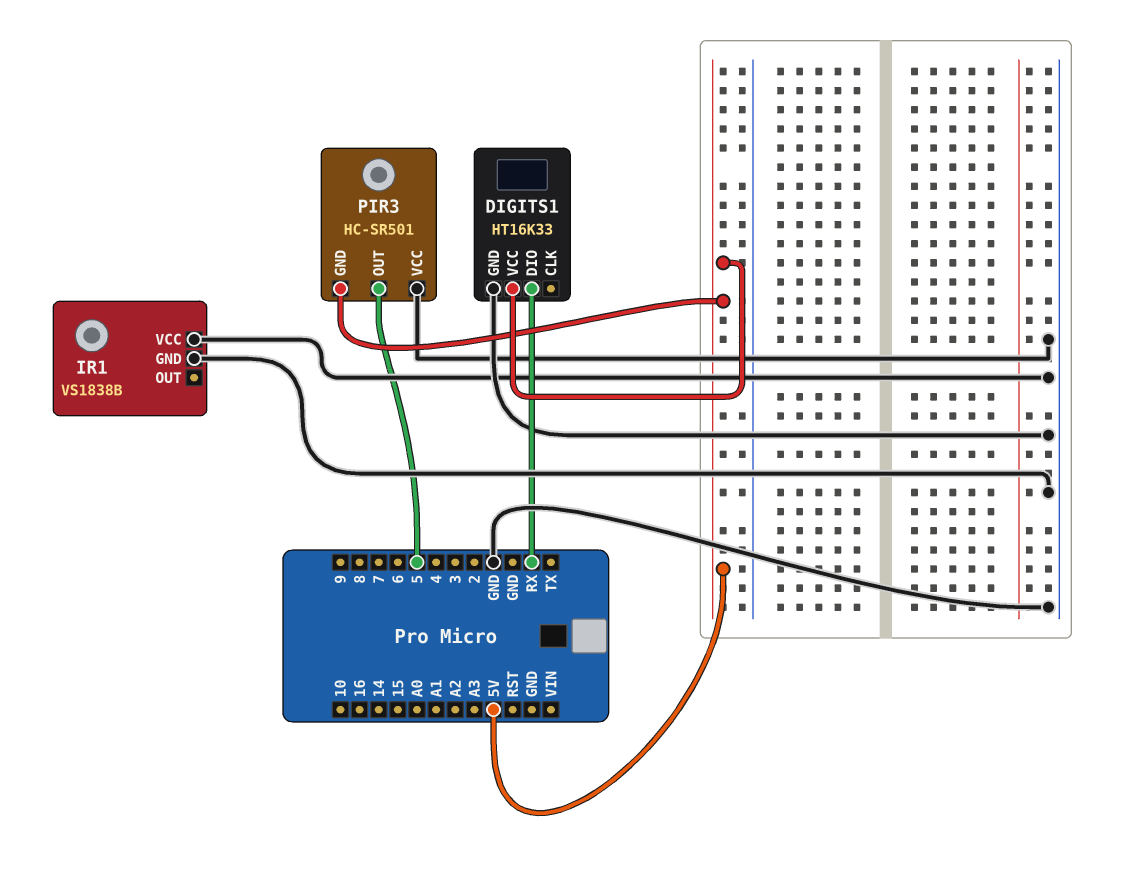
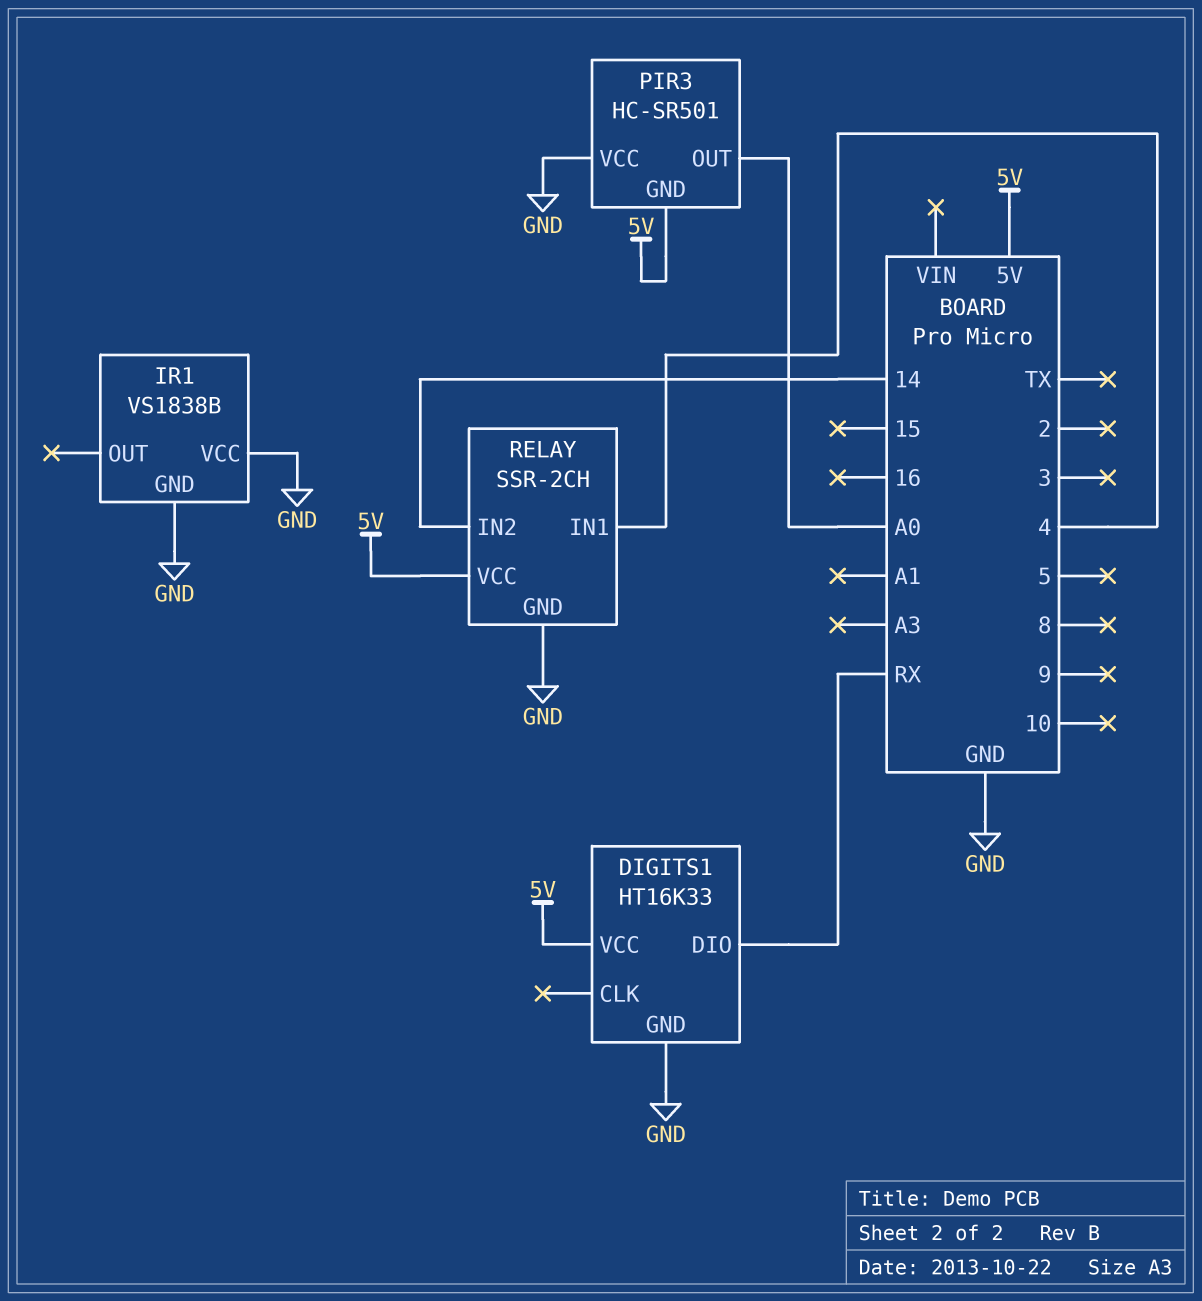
PIR3 pin OUT: 5 -> A0
RELAY: none -> SSR-2CH
RELAY pin GND: none -> GND
RELAY pin IN1: none -> 4
RELAY pin IN2: none -> 14
RELAY pin VCC: none -> 5V

